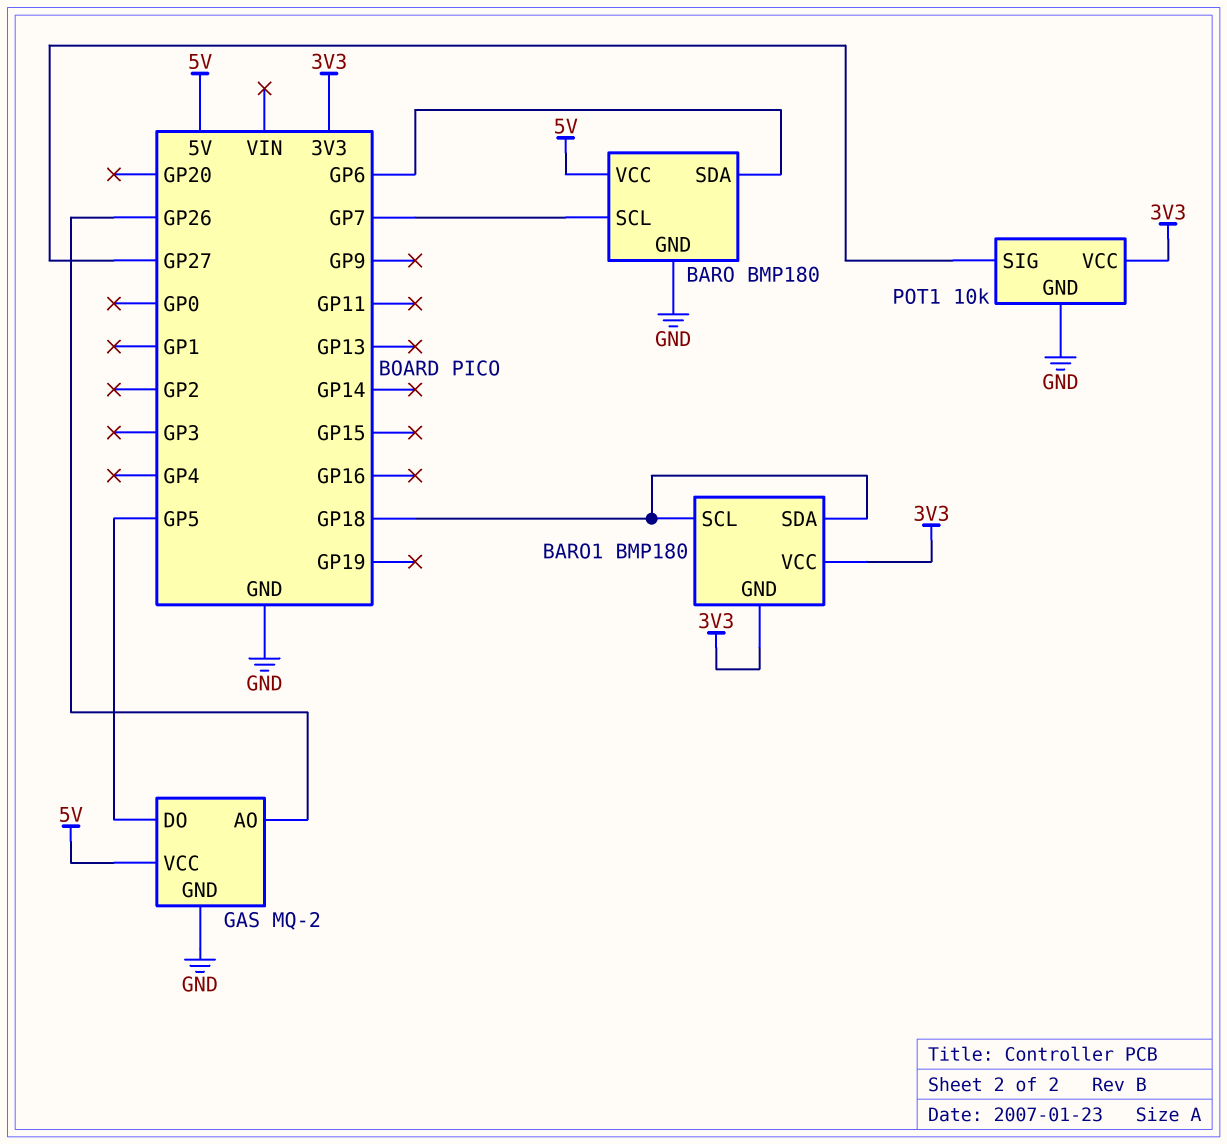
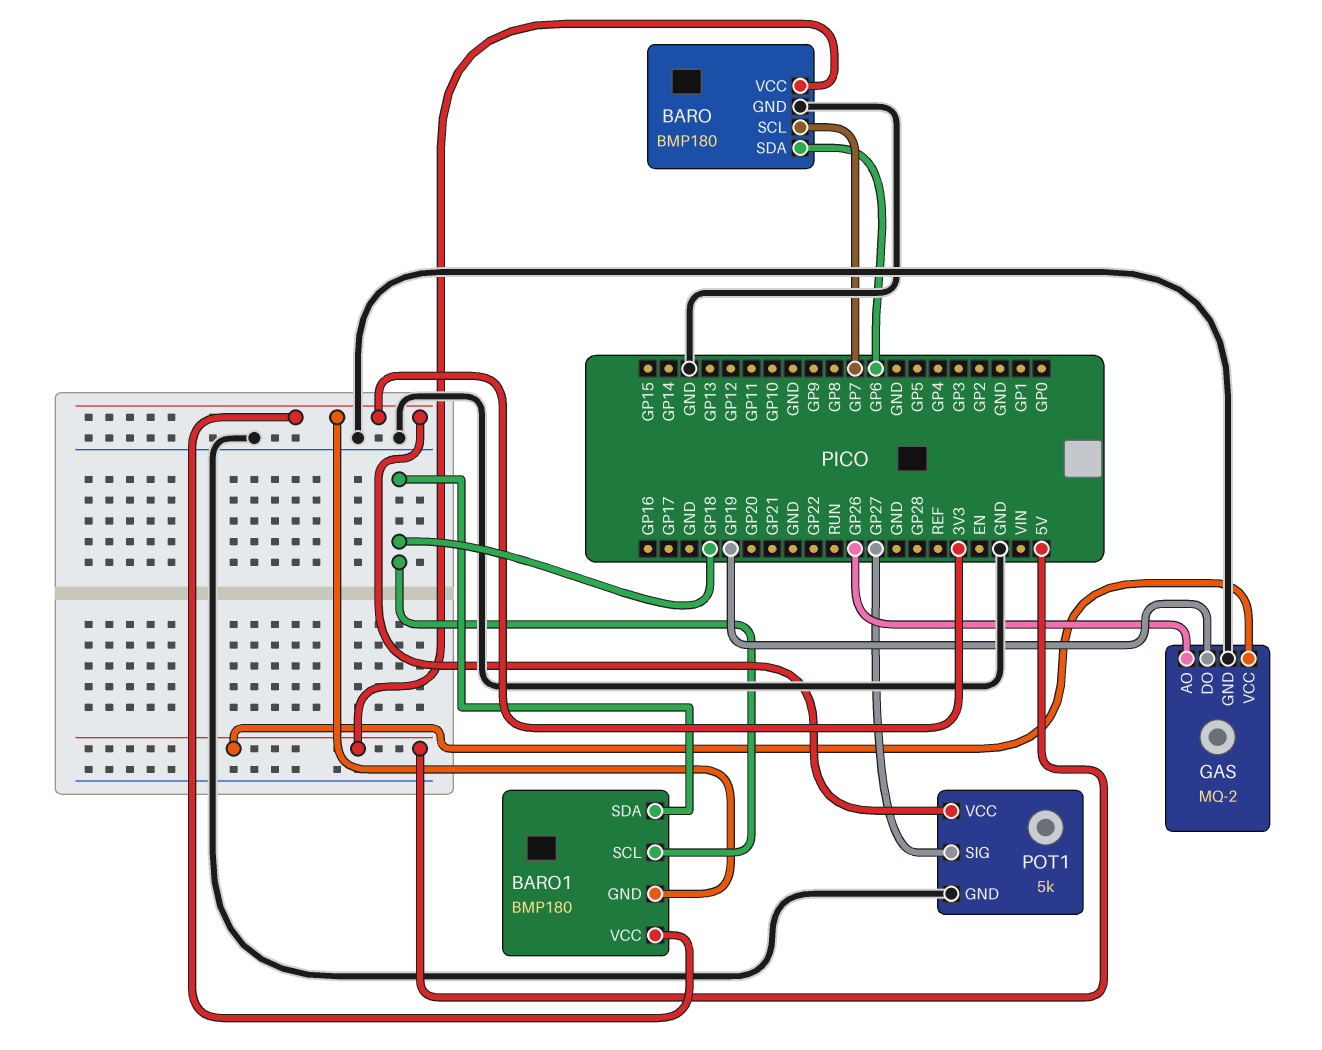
GAS pin DO: GP5 -> GP19
POT1: 10k -> 5k

